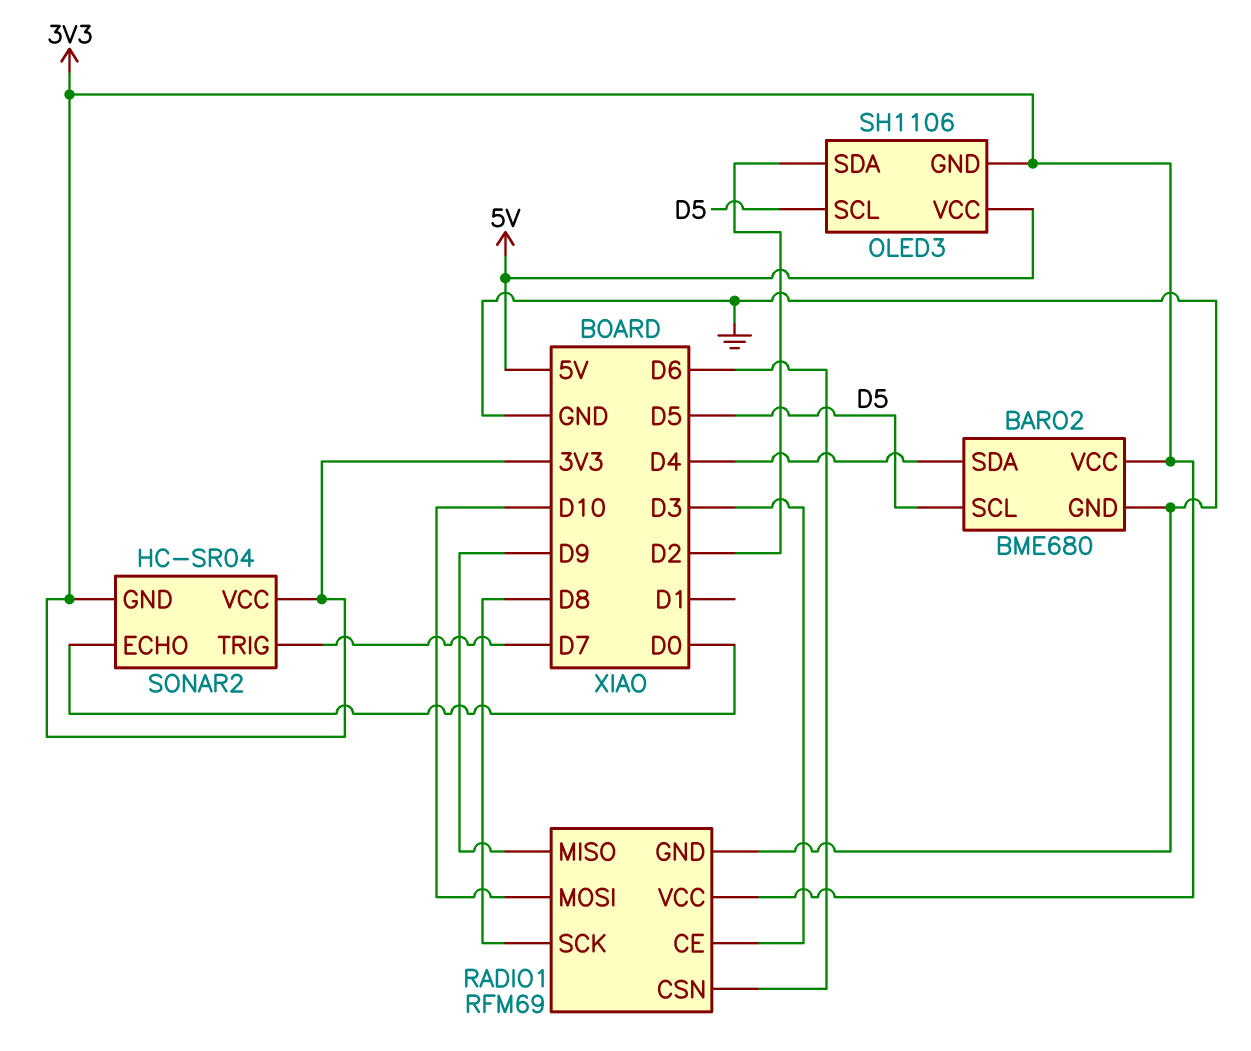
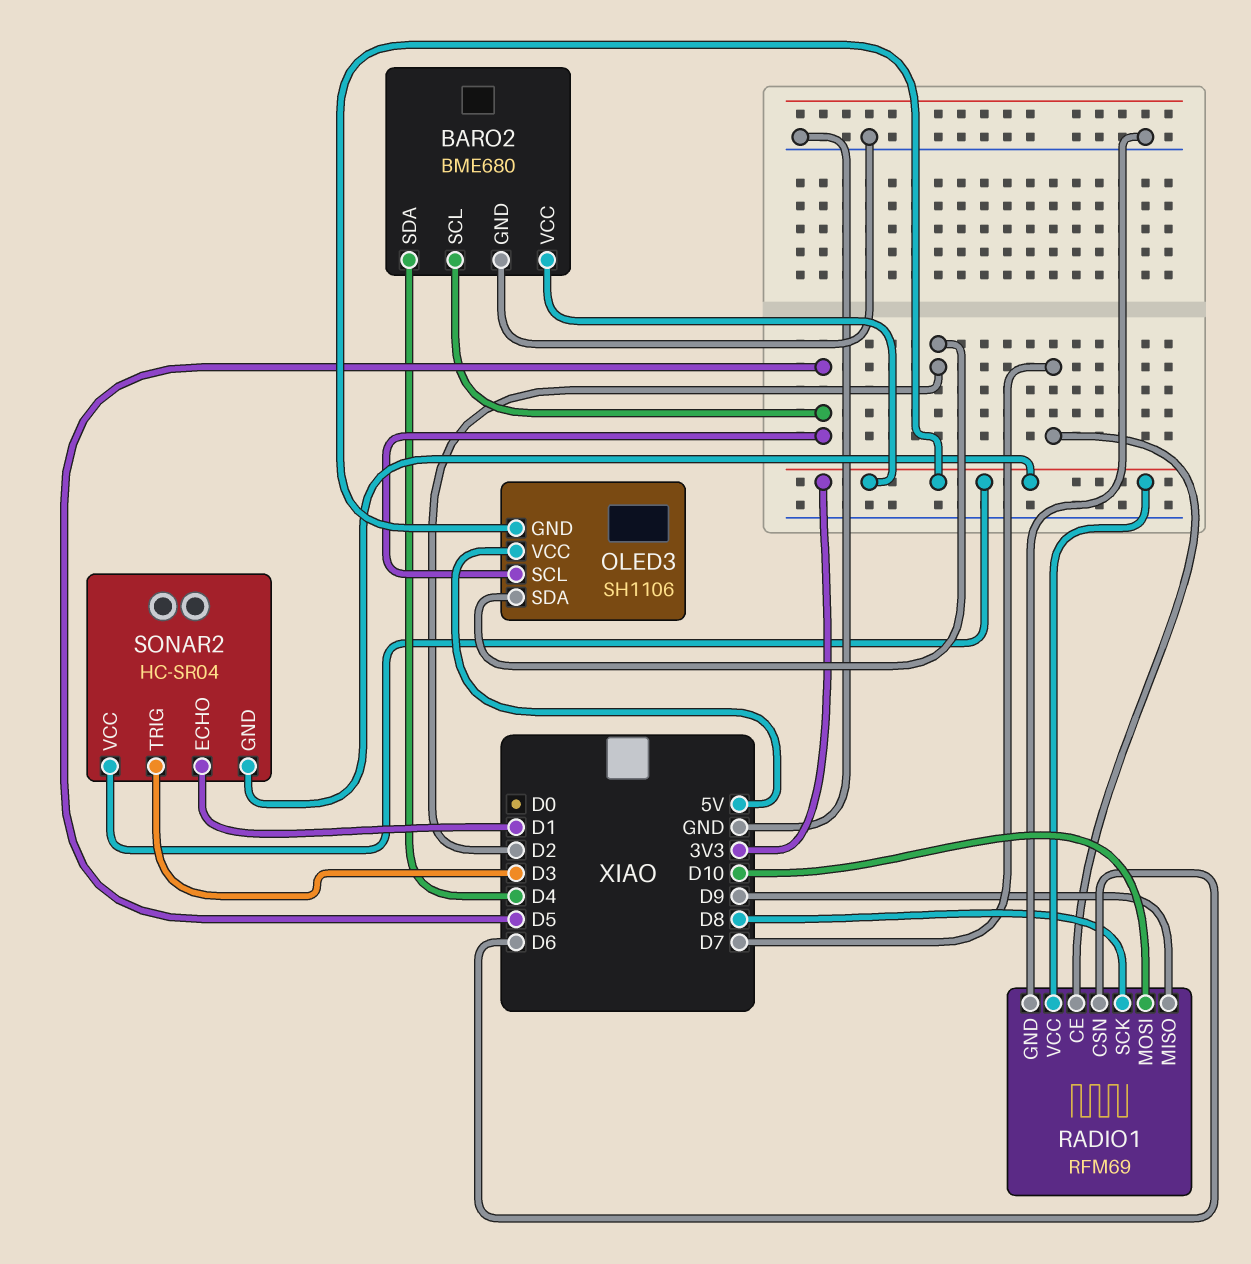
RADIO1 pin CE: D3 -> D7
SONAR2 pin ECHO: D0 -> D1
SONAR2 pin TRIG: D7 -> D3

